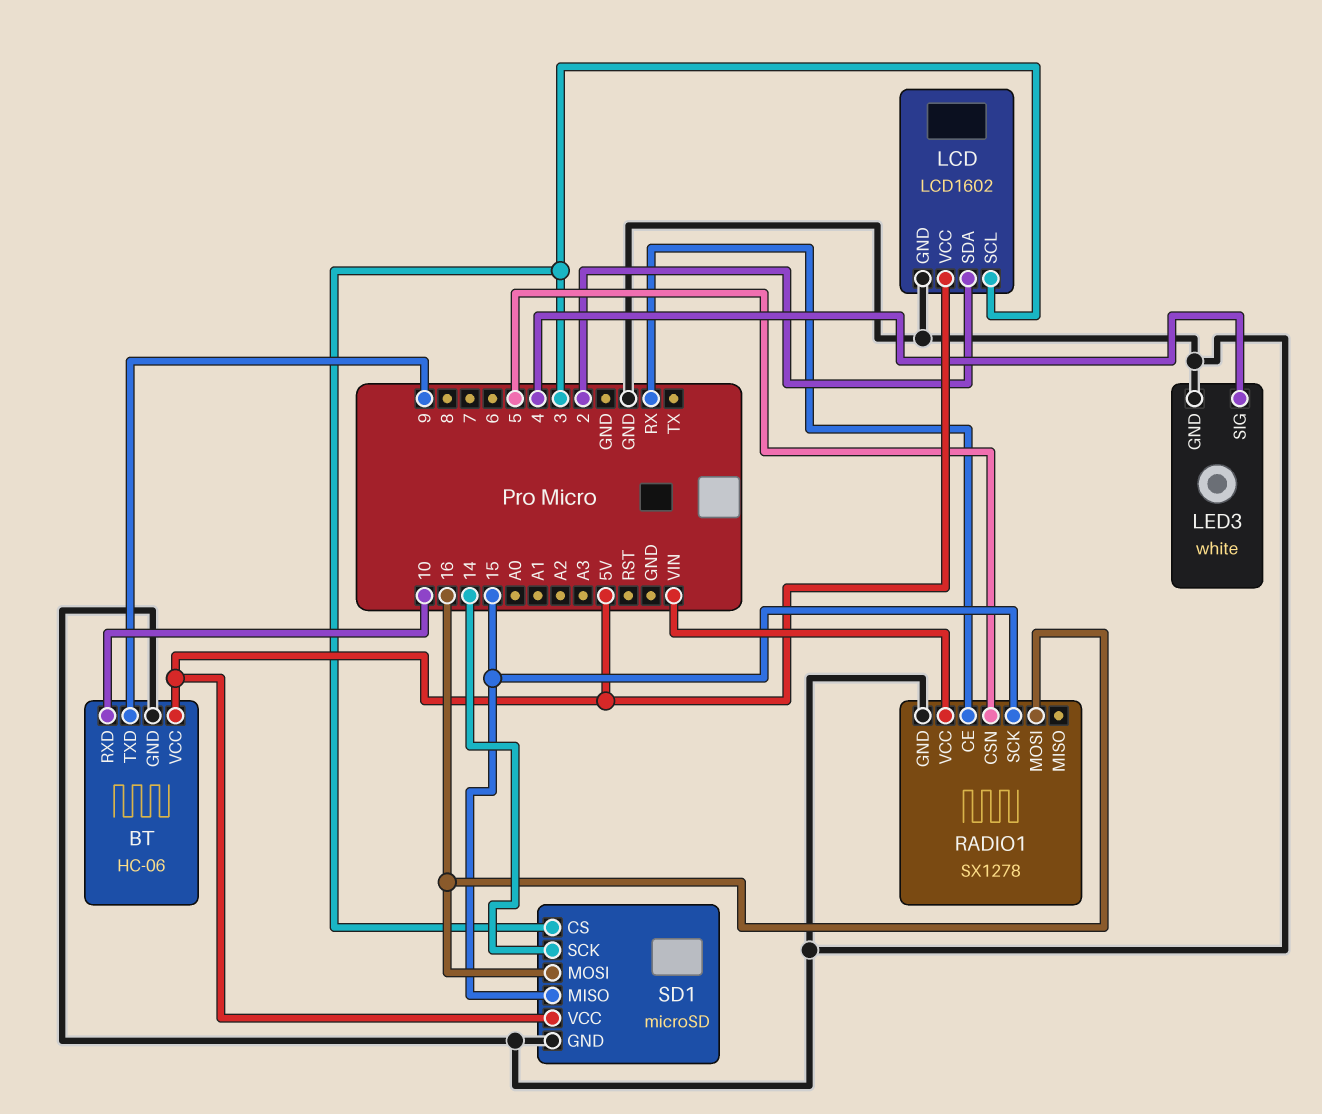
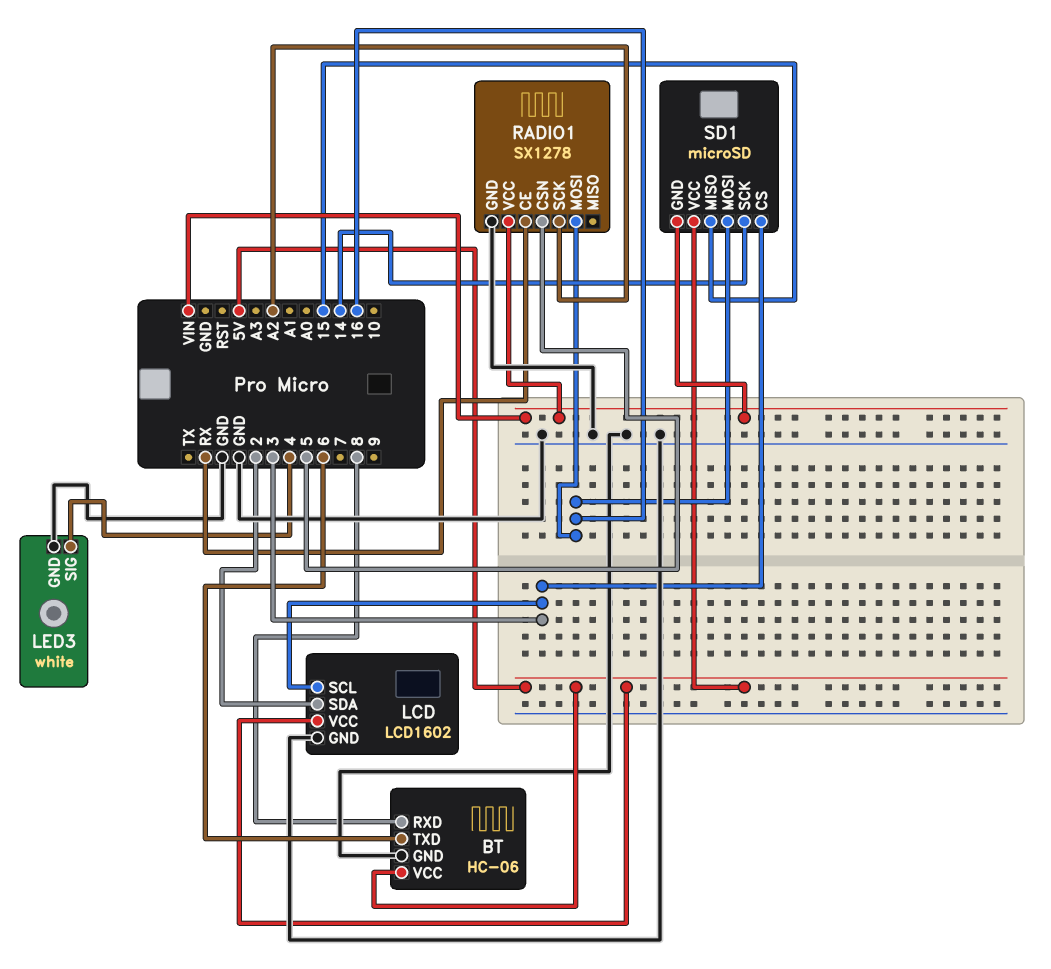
BT pin RXD: 10 -> 8
BT pin TXD: 9 -> 6
RADIO1 pin SCK: 15 -> A2
SD1 pin GND: GND -> VIN

